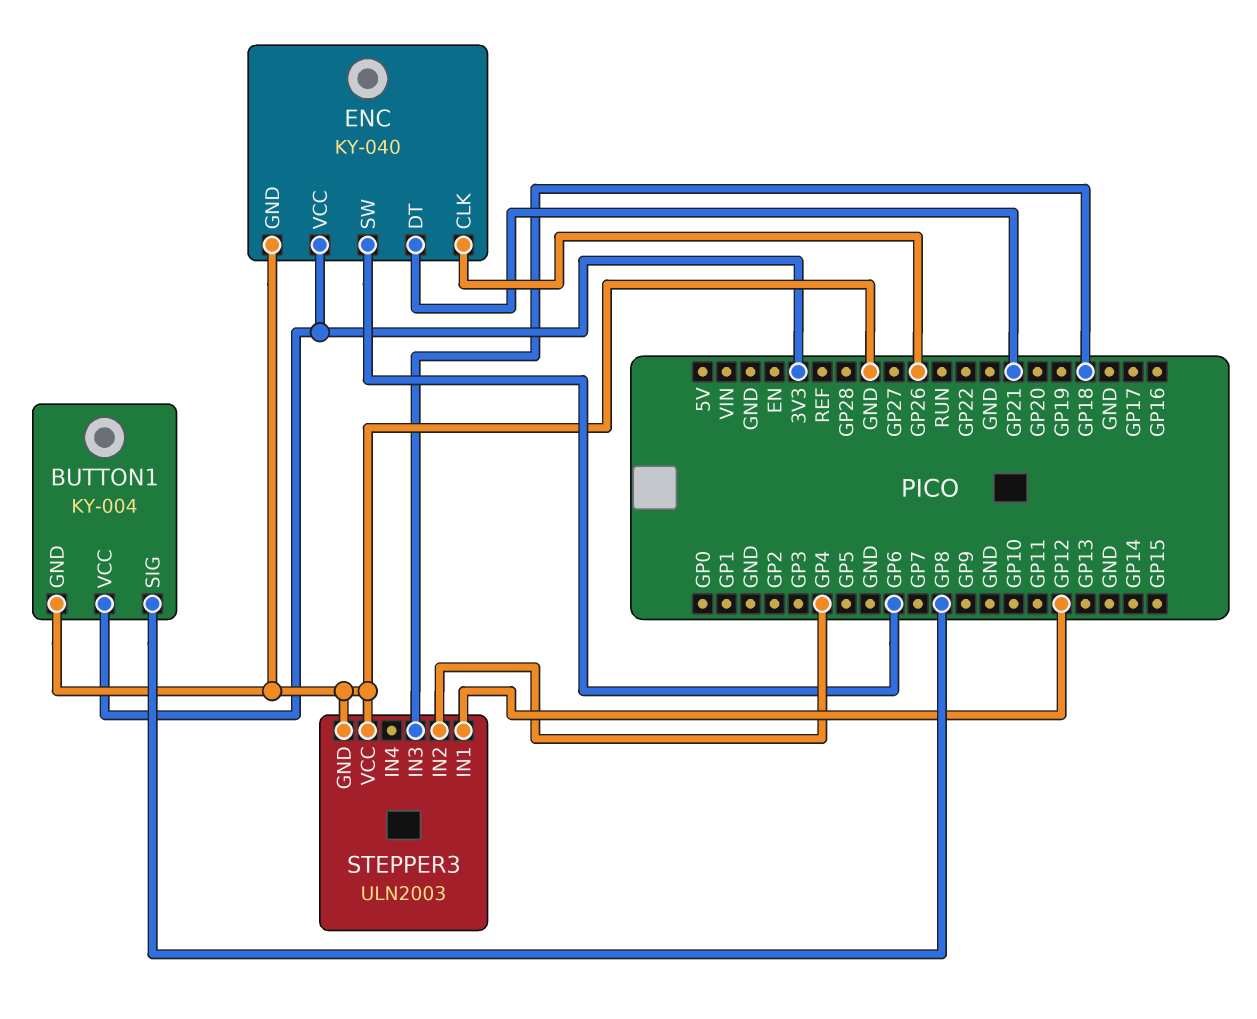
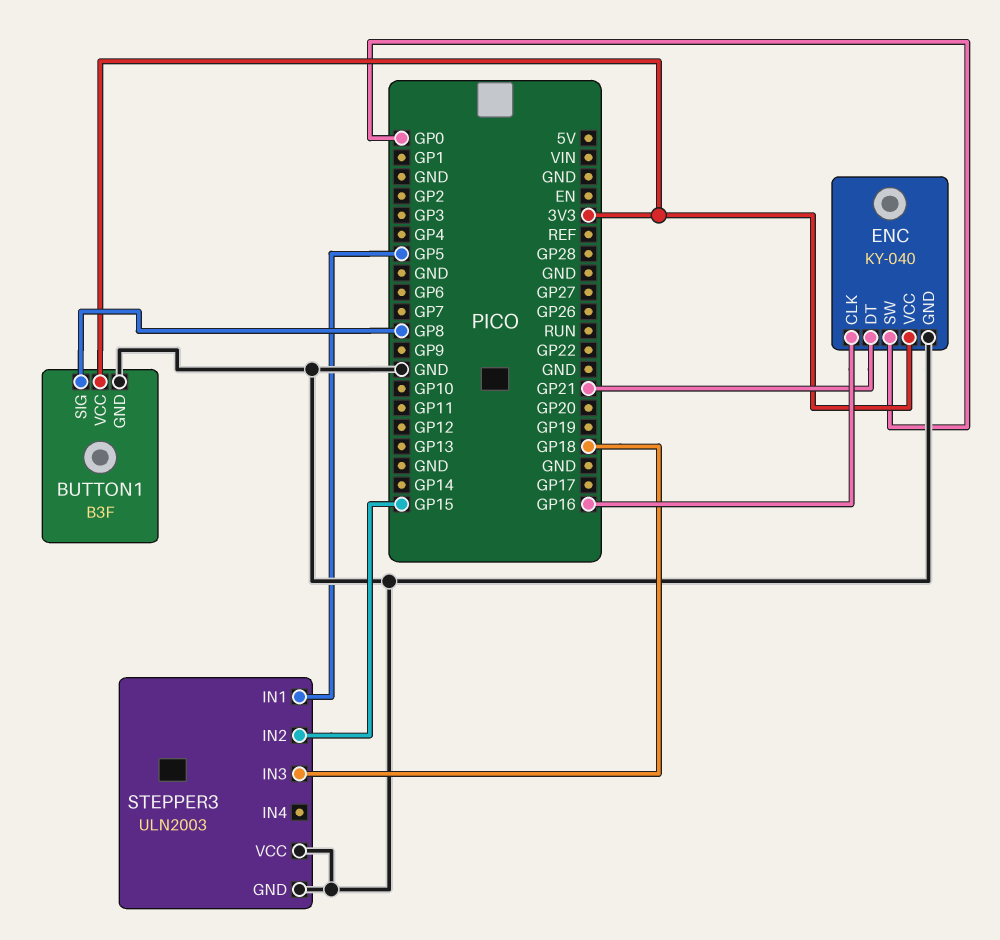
BUTTON1: KY-004 -> B3F
ENC pin CLK: GP26 -> GP16
ENC pin SW: GP6 -> GP0
STEPPER3 pin IN1: GP12 -> GP5
STEPPER3 pin IN2: GP4 -> GP15

